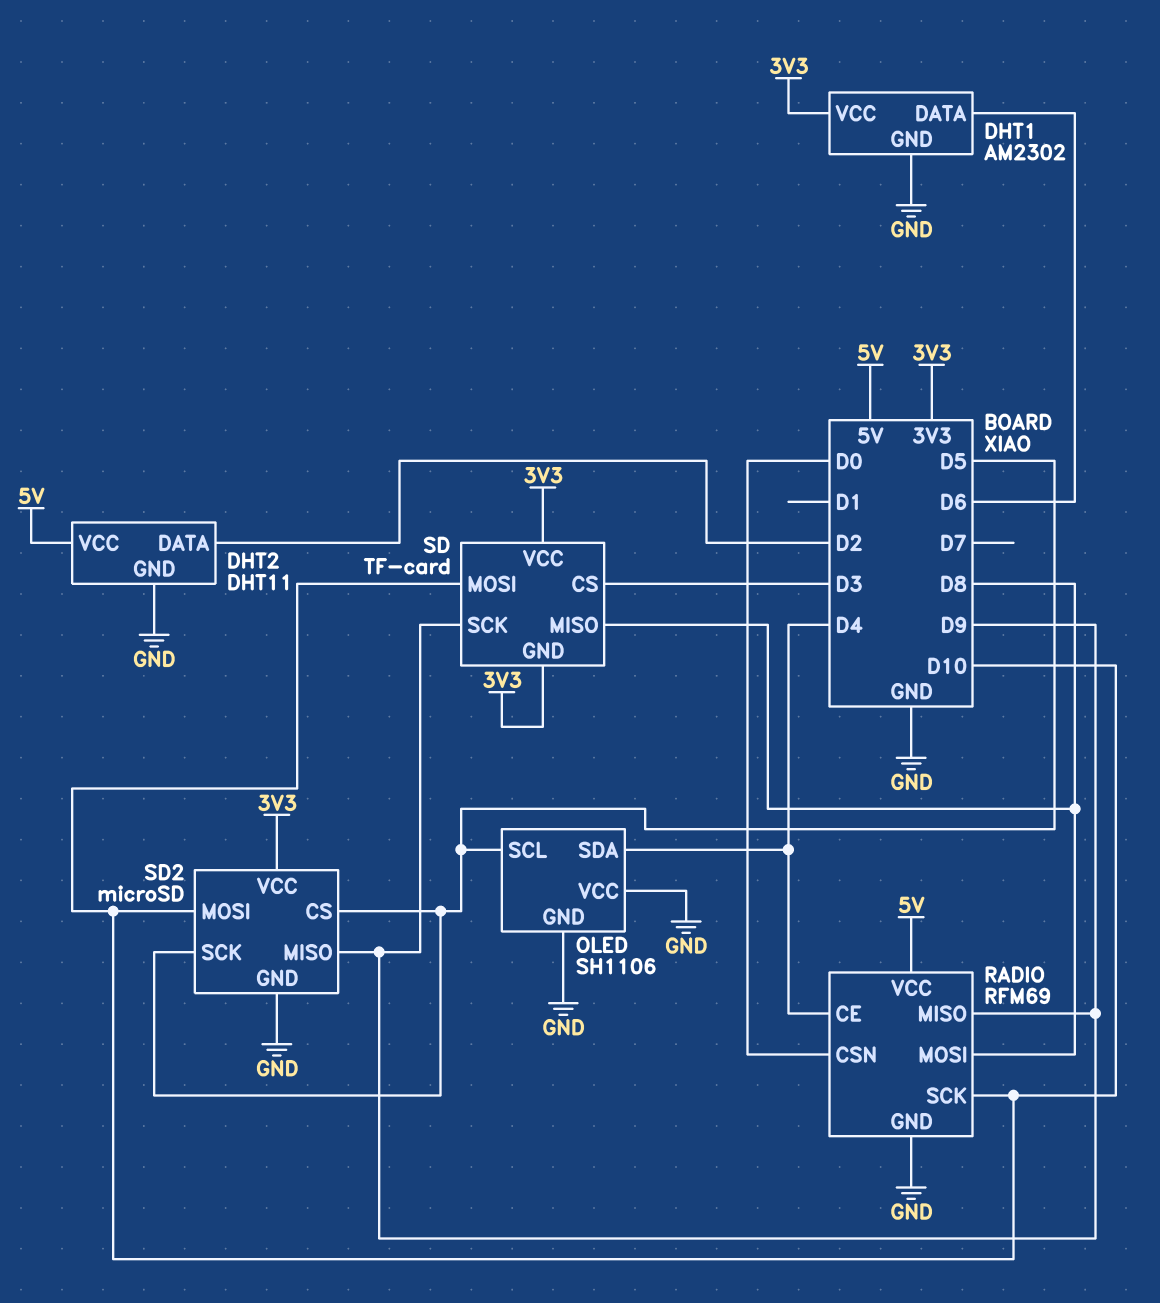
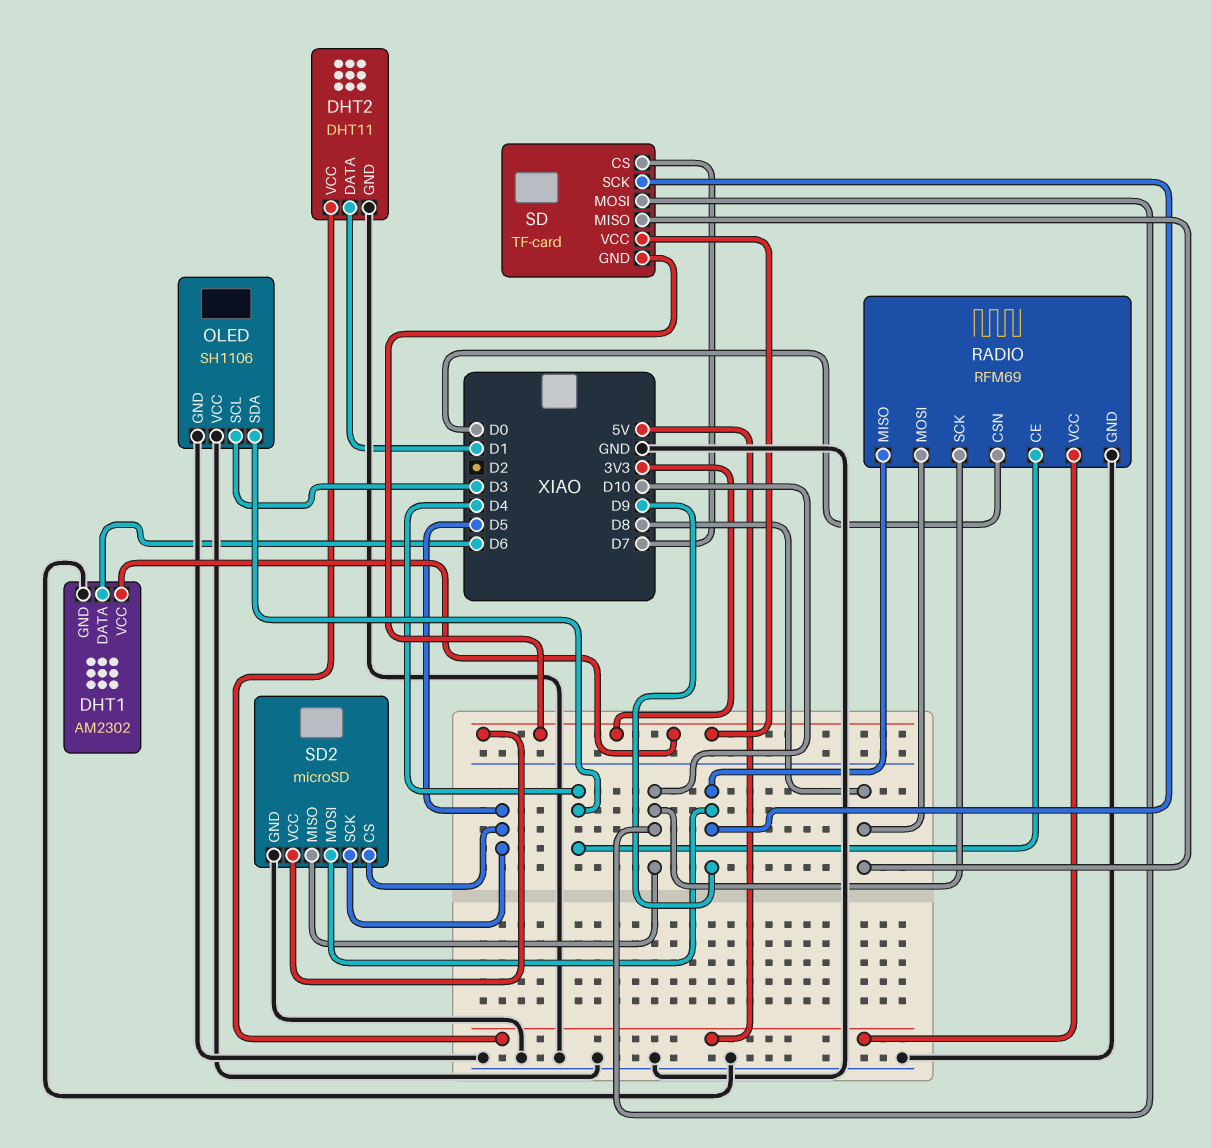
DHT2 pin DATA: D2 -> D1
OLED pin SCL: D5 -> D3
SD pin CS: D3 -> D7
SD2 pin MISO: D9 -> D10
SD2 pin MOSI: D10 -> D9

